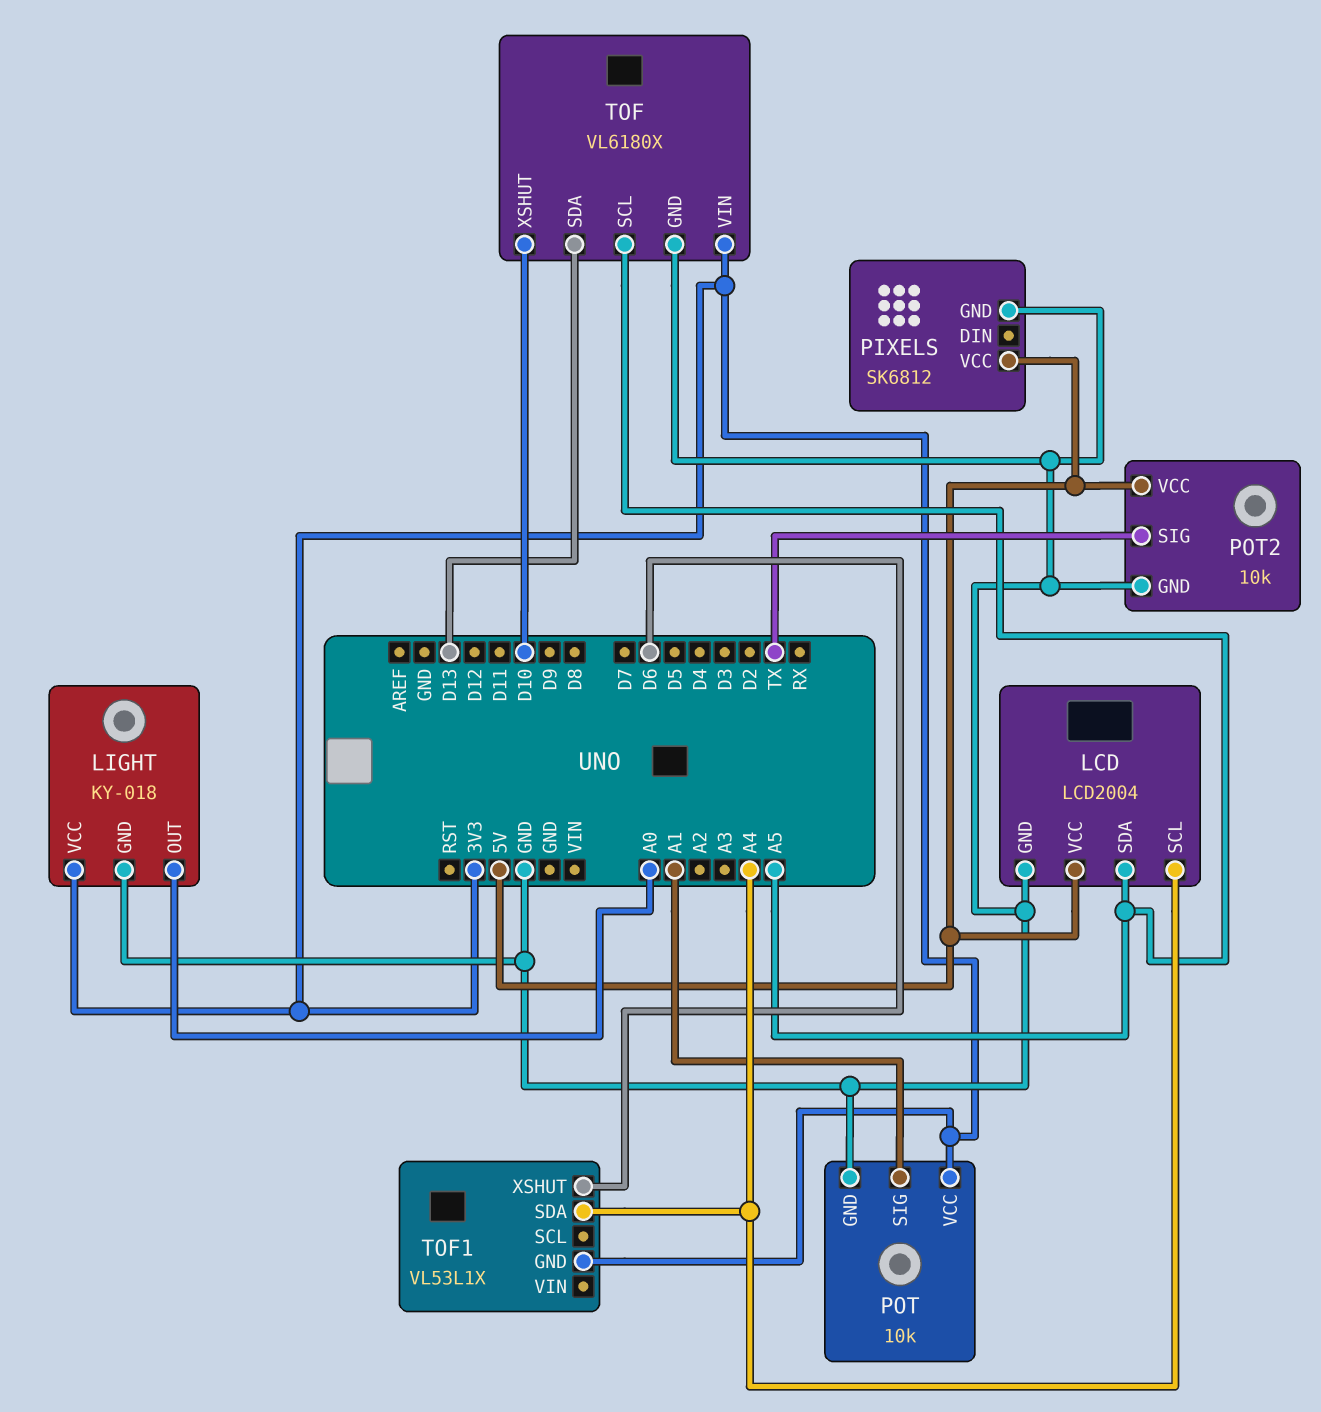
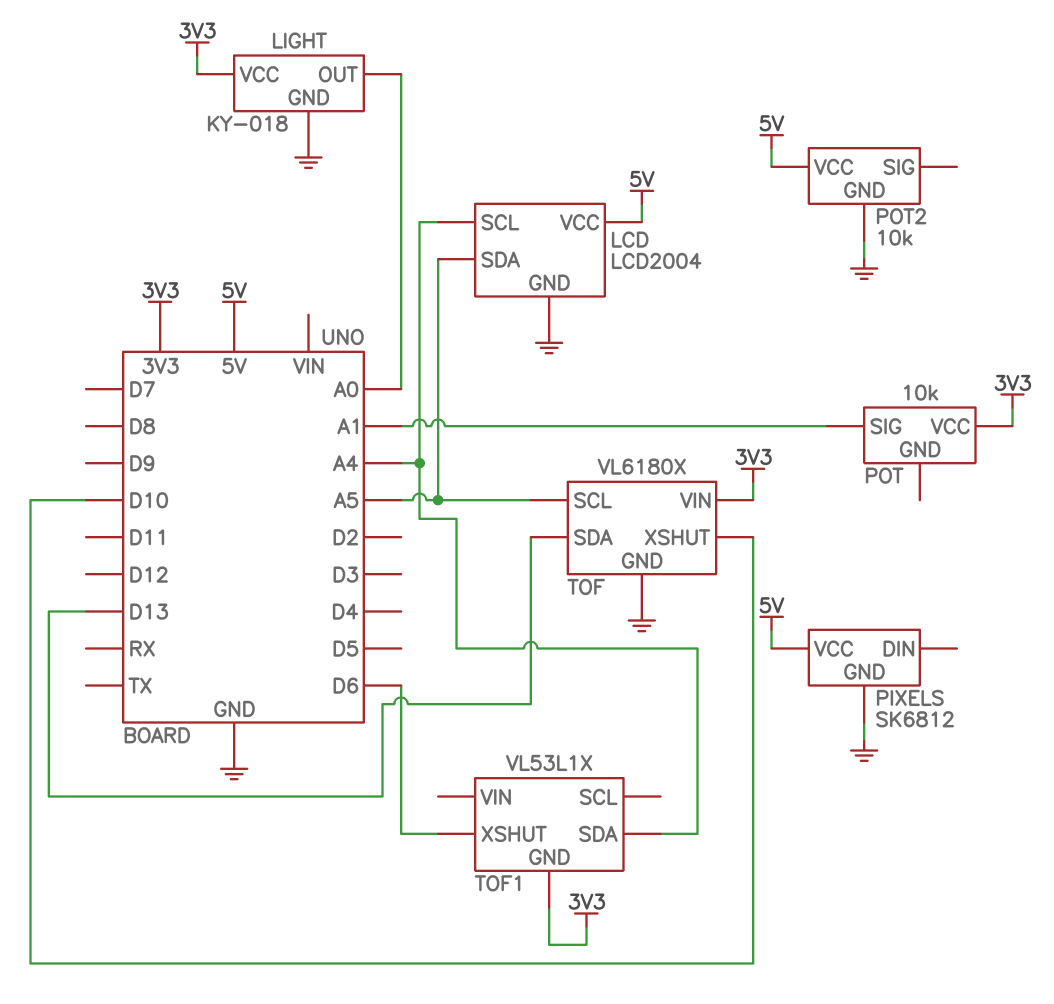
POT pin GND: GND -> none
POT2 pin SIG: TX -> none

